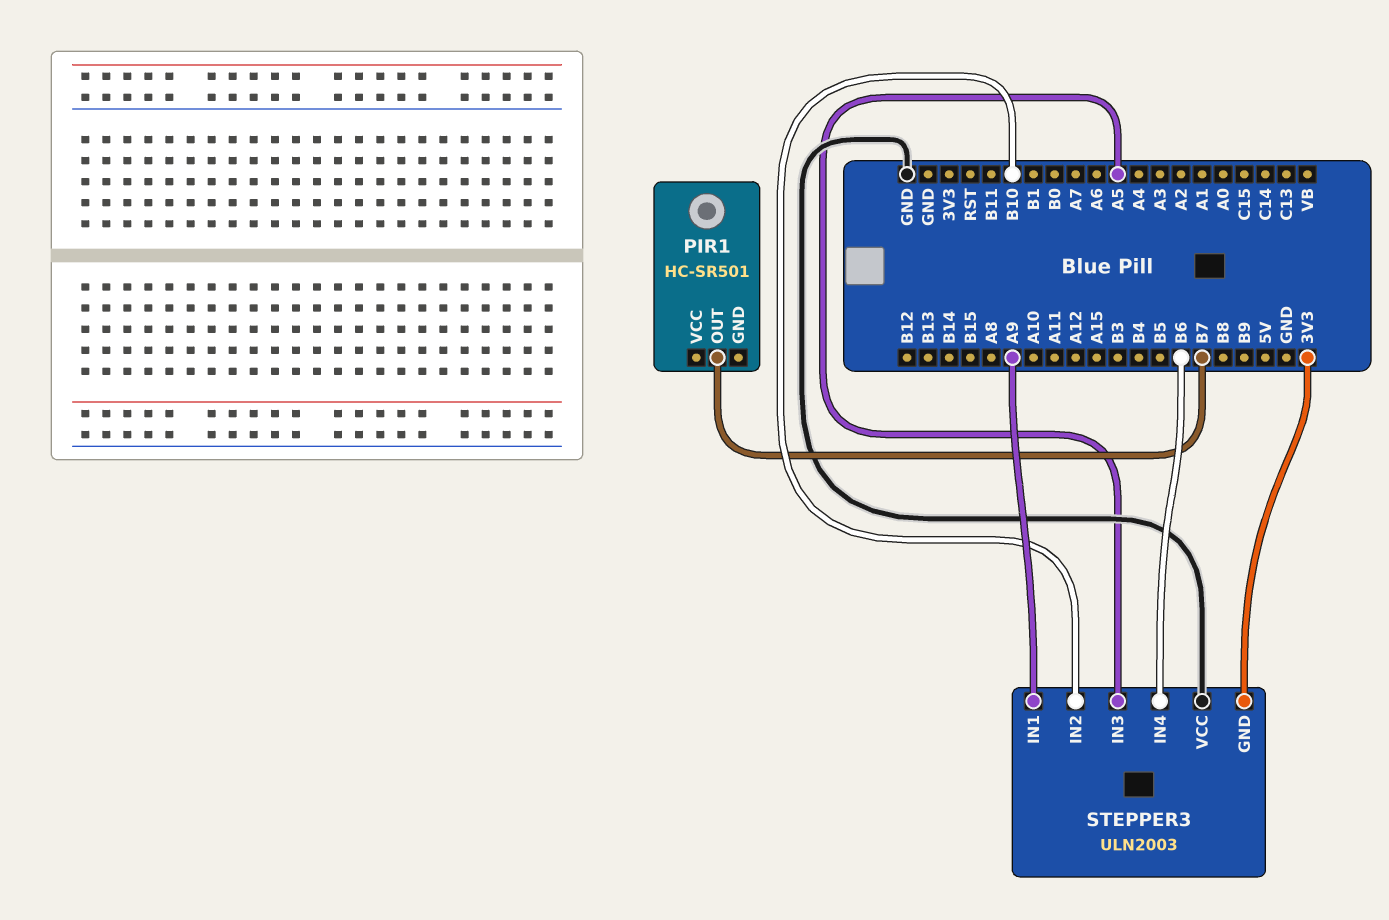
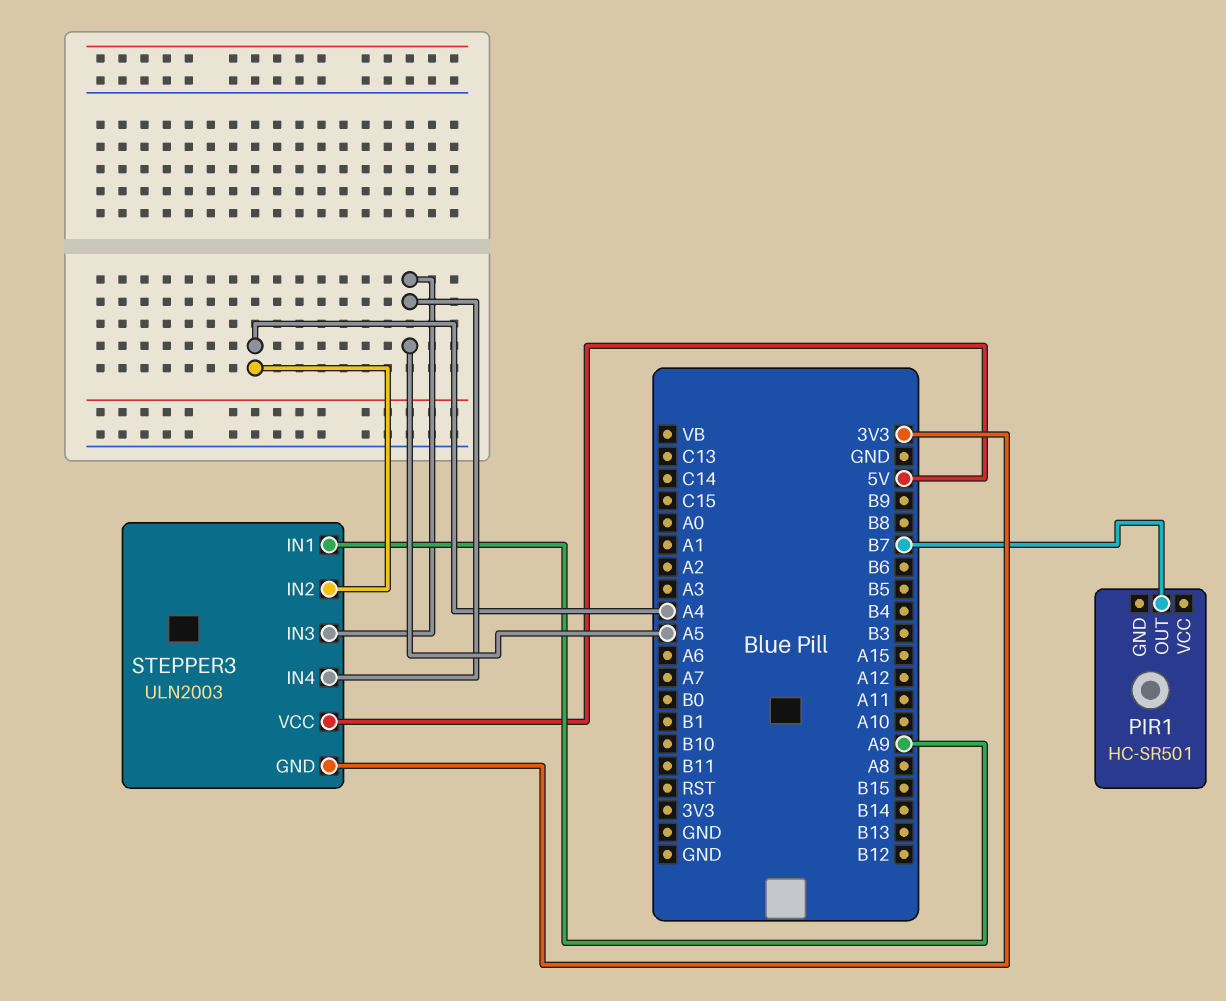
STEPPER3 pin IN2: B10 -> A4
STEPPER3 pin IN4: B6 -> A5
STEPPER3 pin VCC: GND -> 5V

